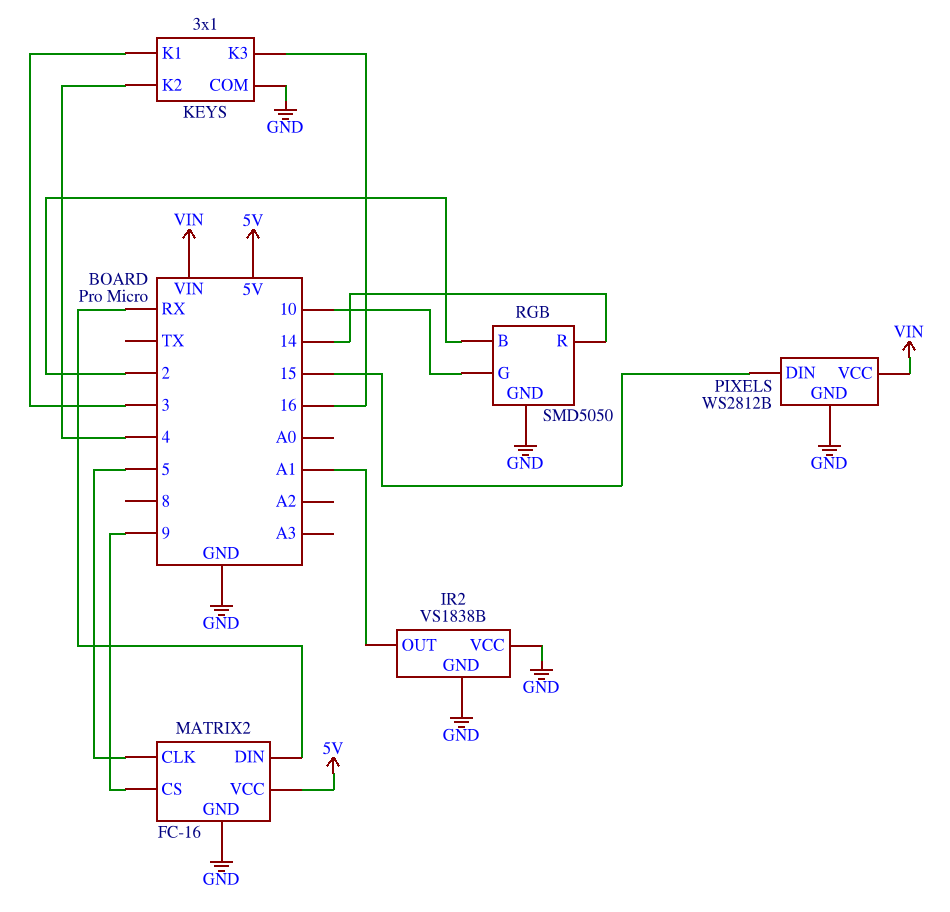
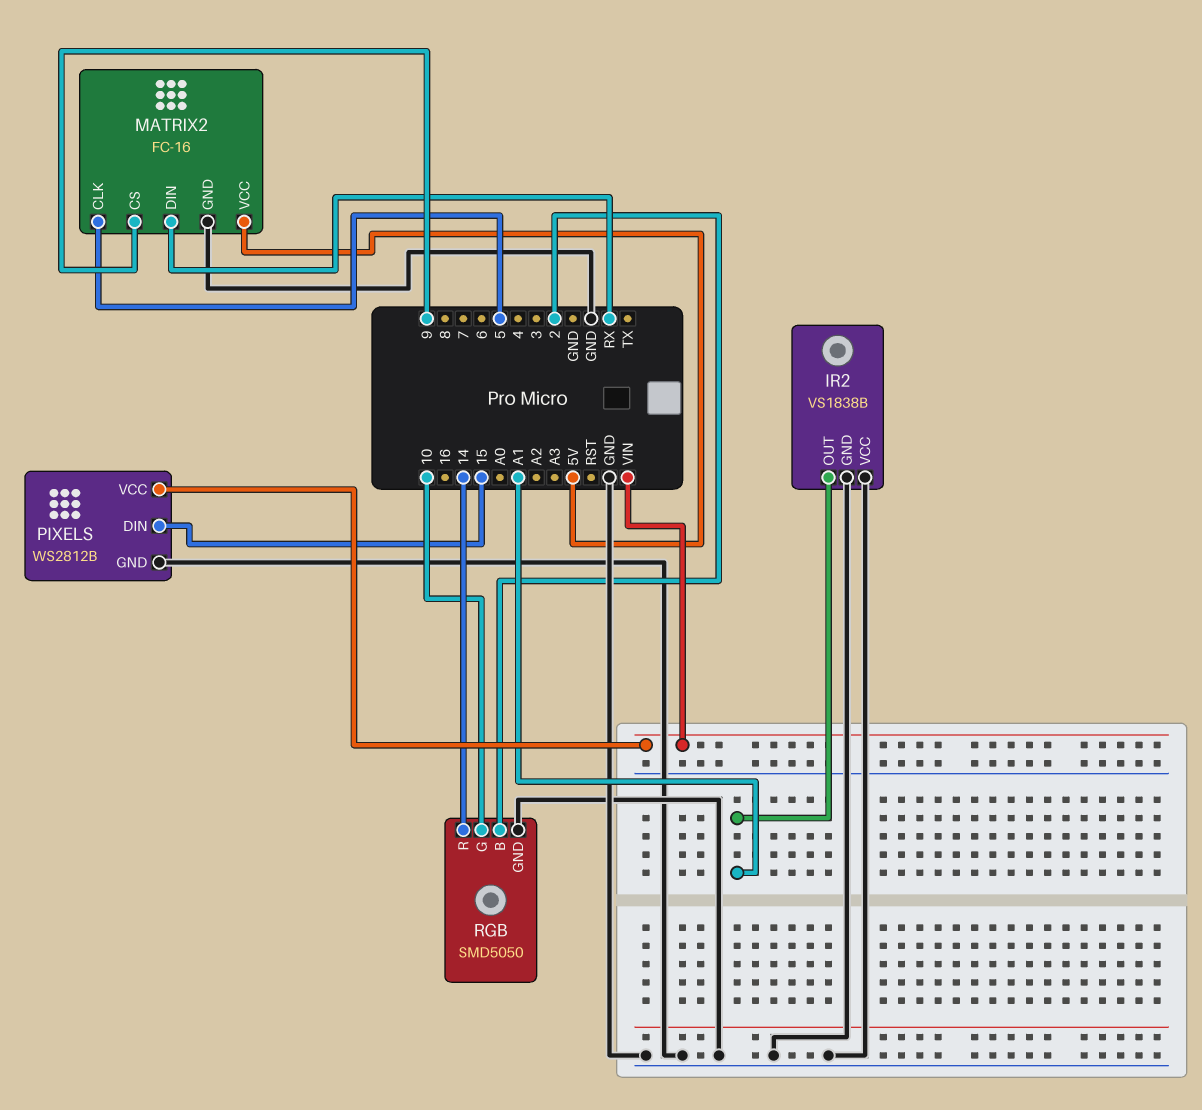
KEYS: 3x1 -> none
KEYS pin COM: GND -> none
KEYS pin K1: 3 -> none
KEYS pin K2: 4 -> none
KEYS pin K3: 16 -> none

